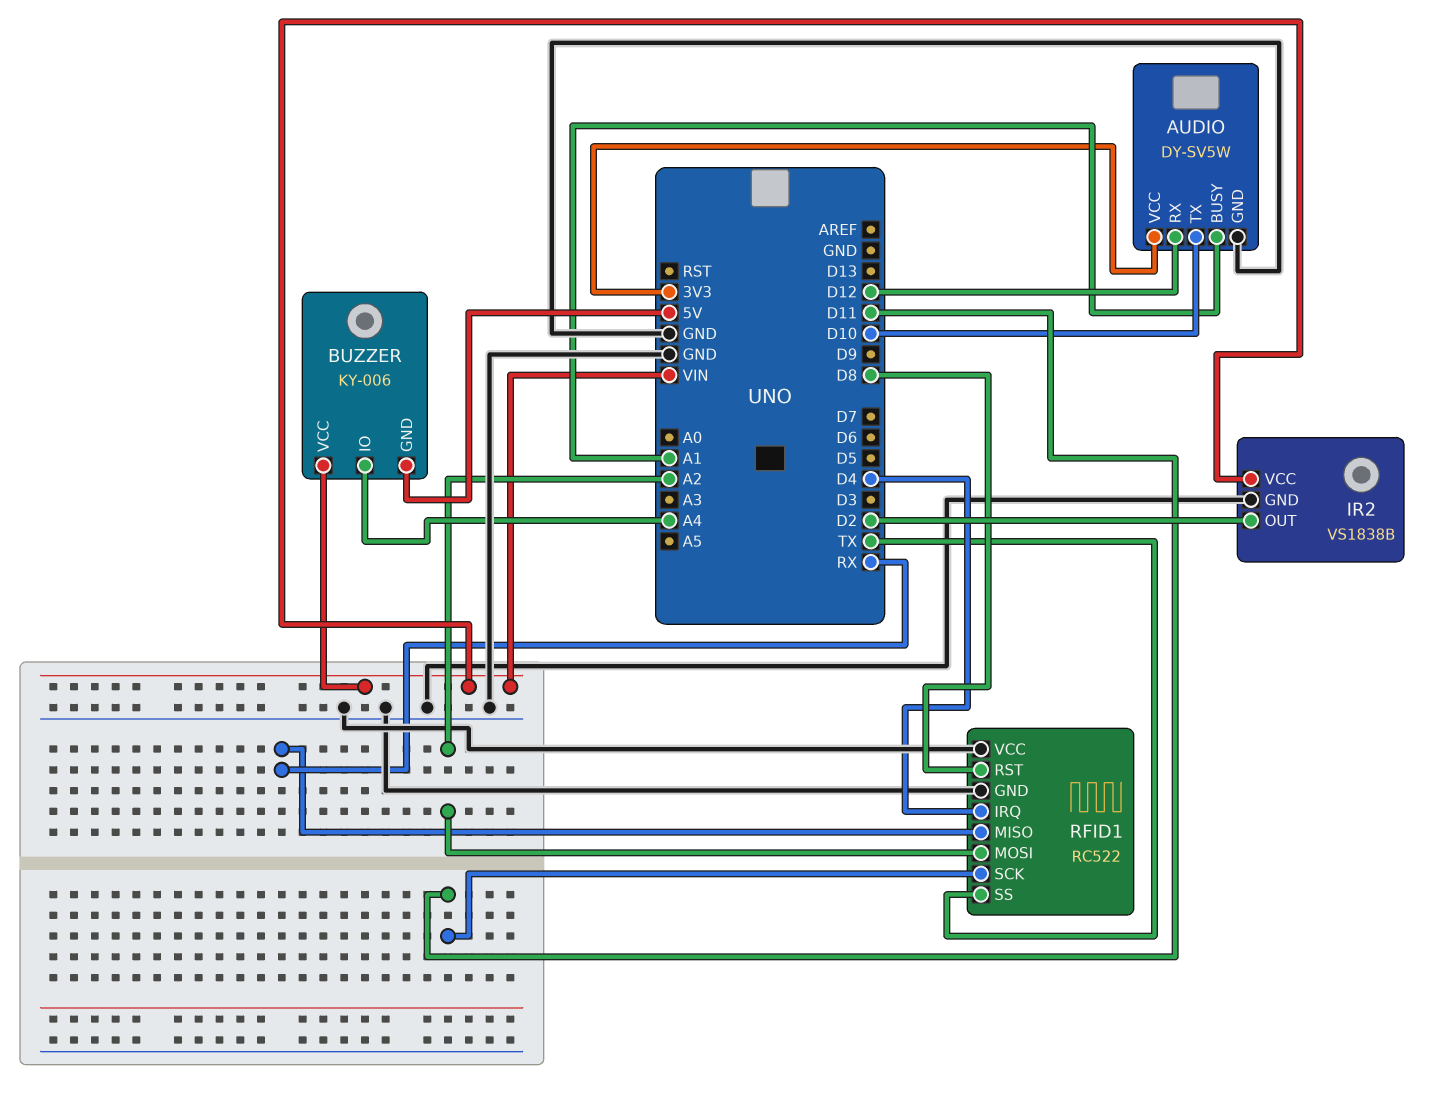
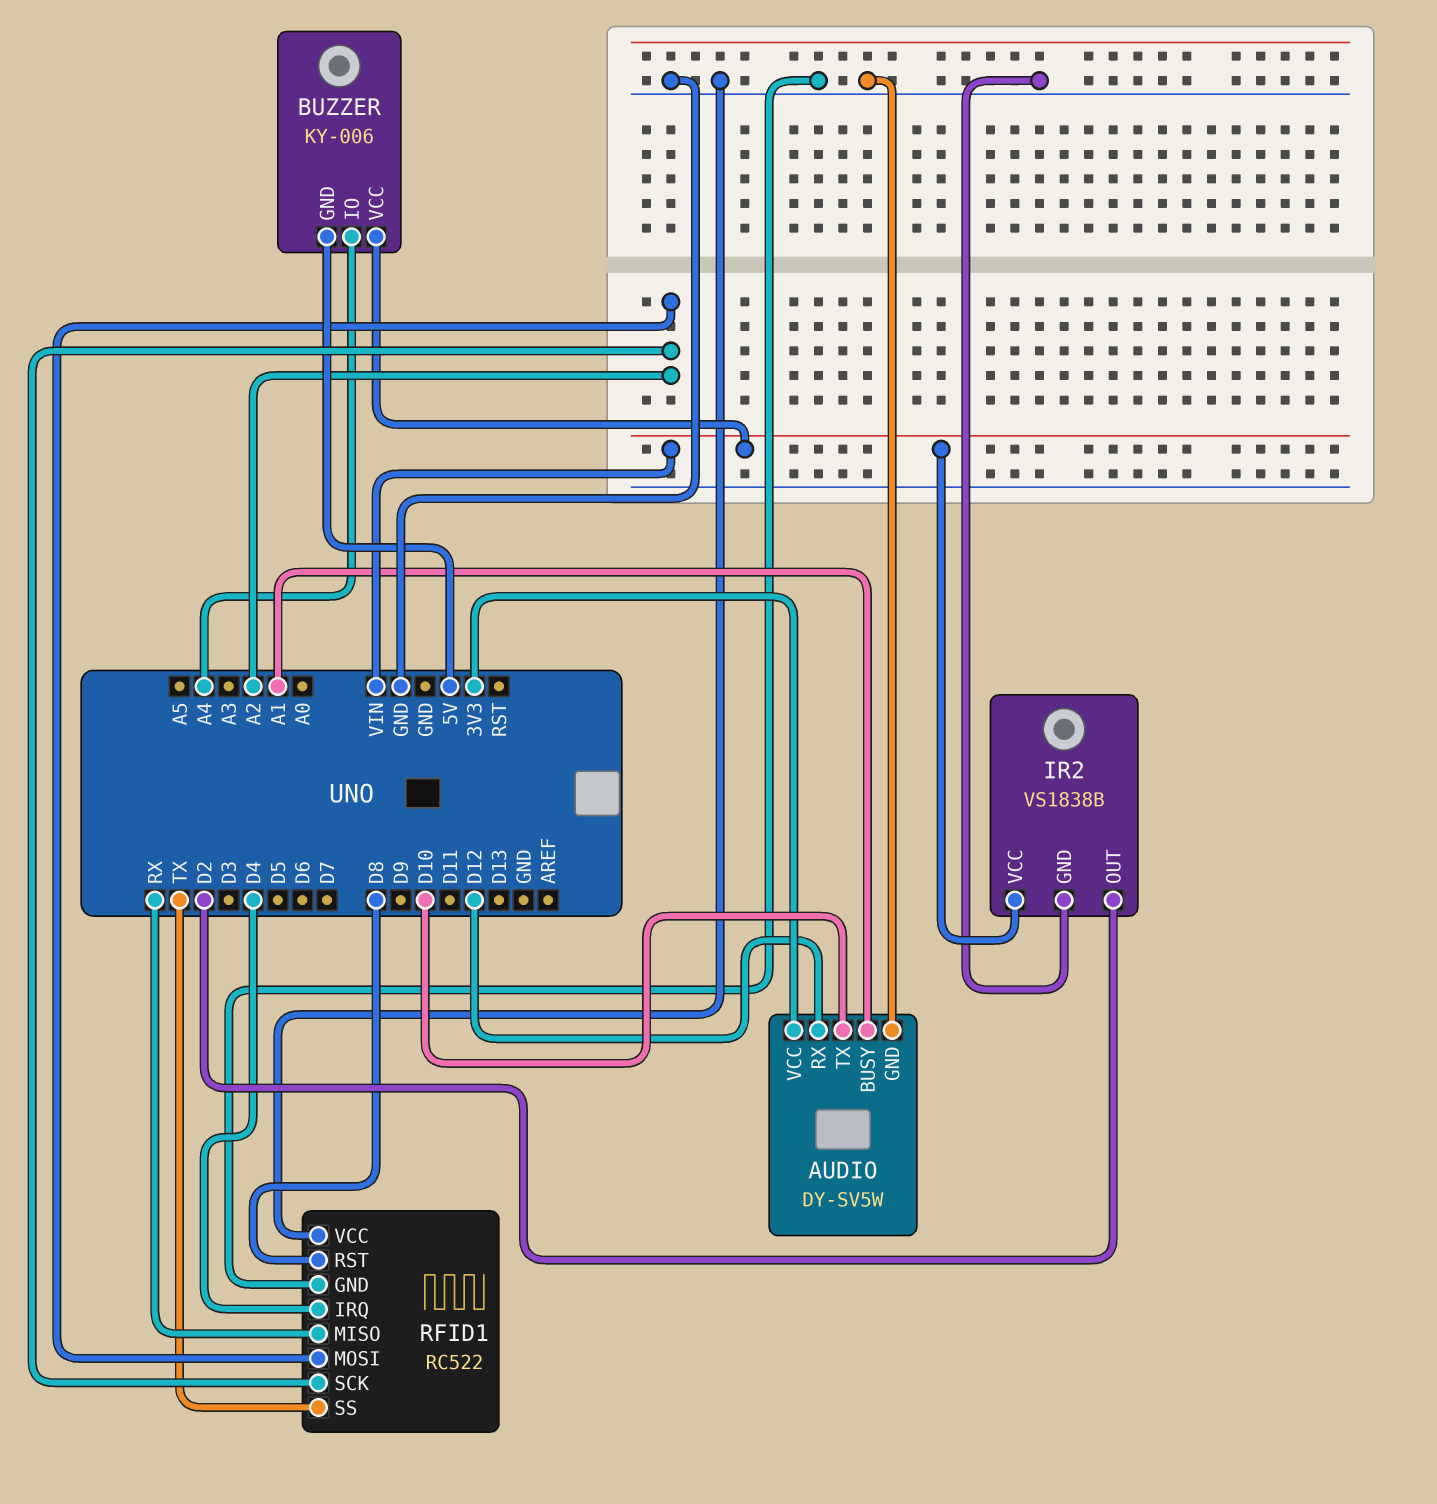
RFID1 pin SCK: D11 -> A2

